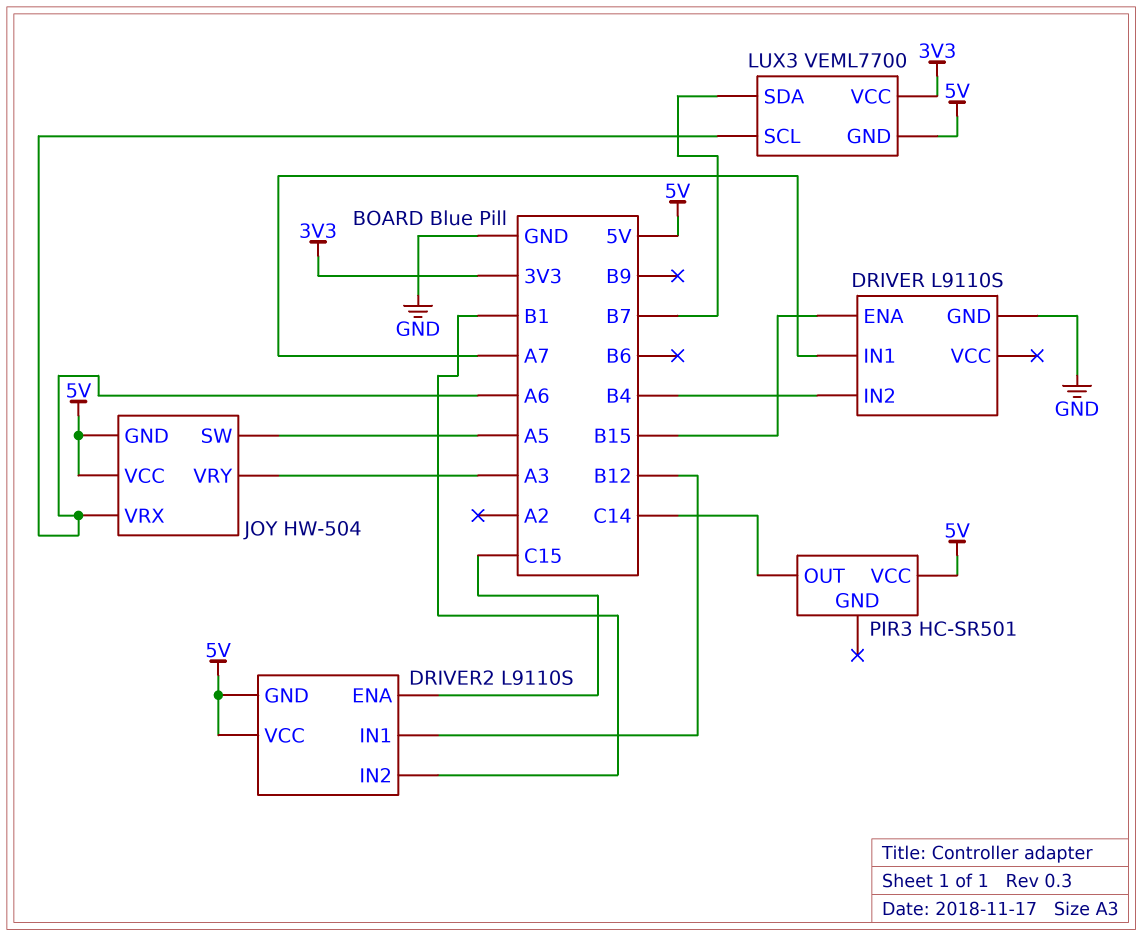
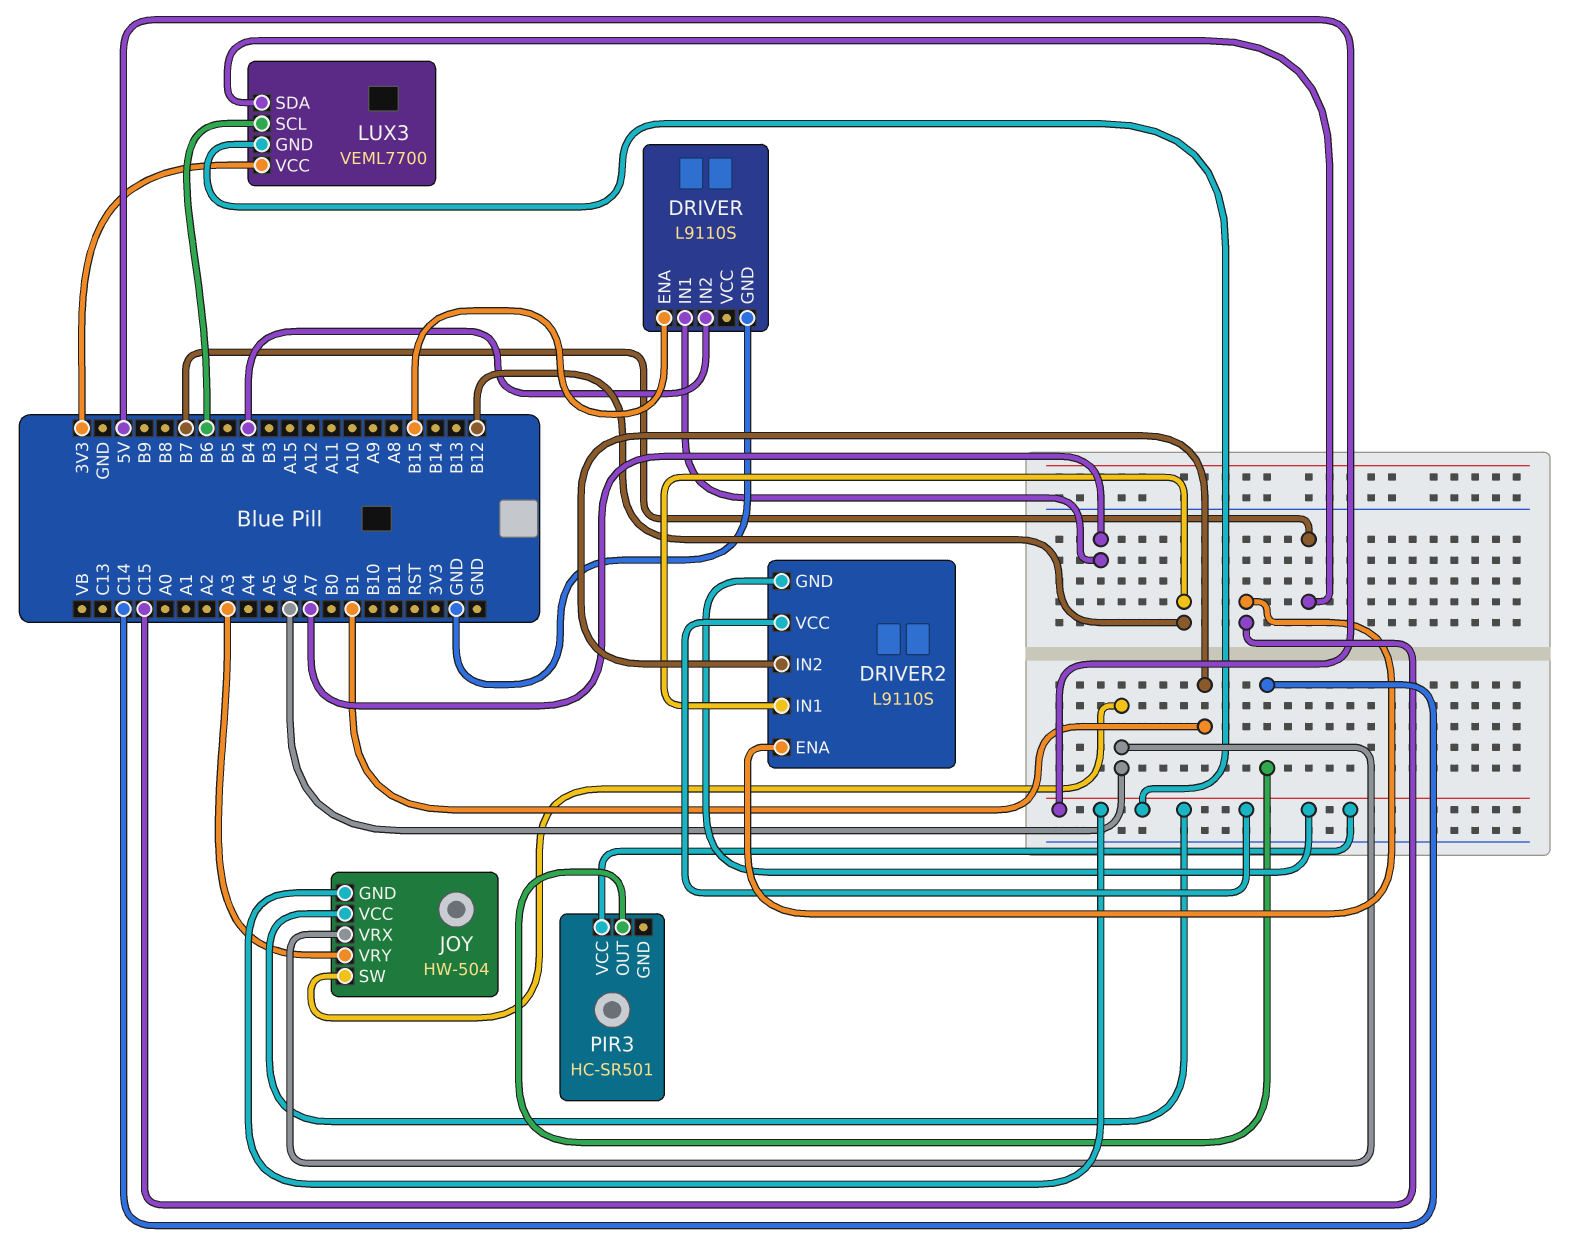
JOY pin SW: A5 -> A6
LUX3 pin SCL: A6 -> B6

